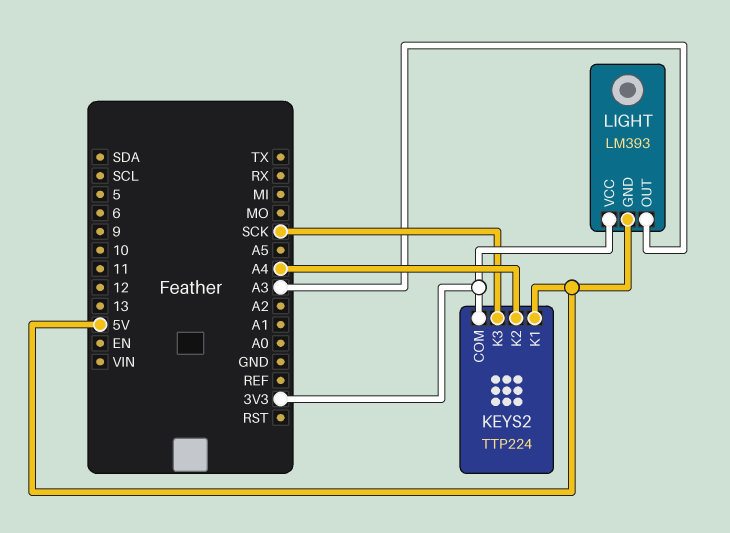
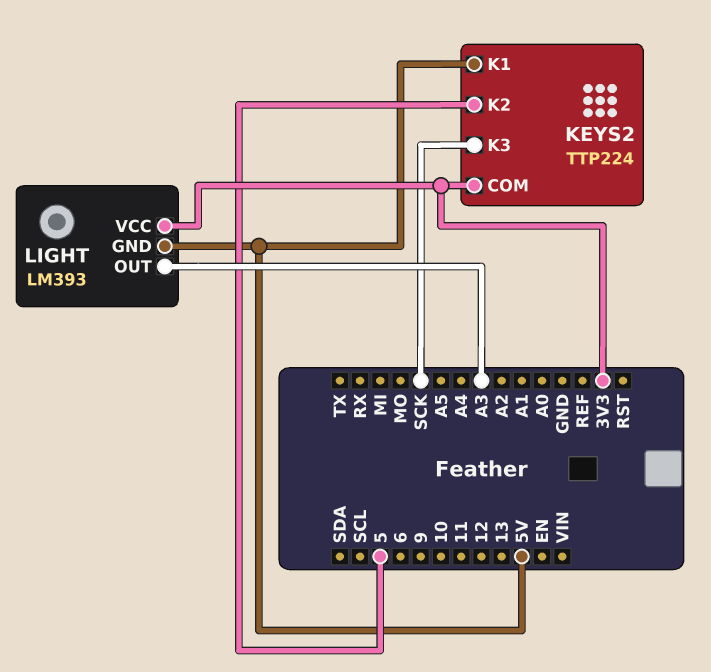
KEYS2 pin K2: A4 -> 5

